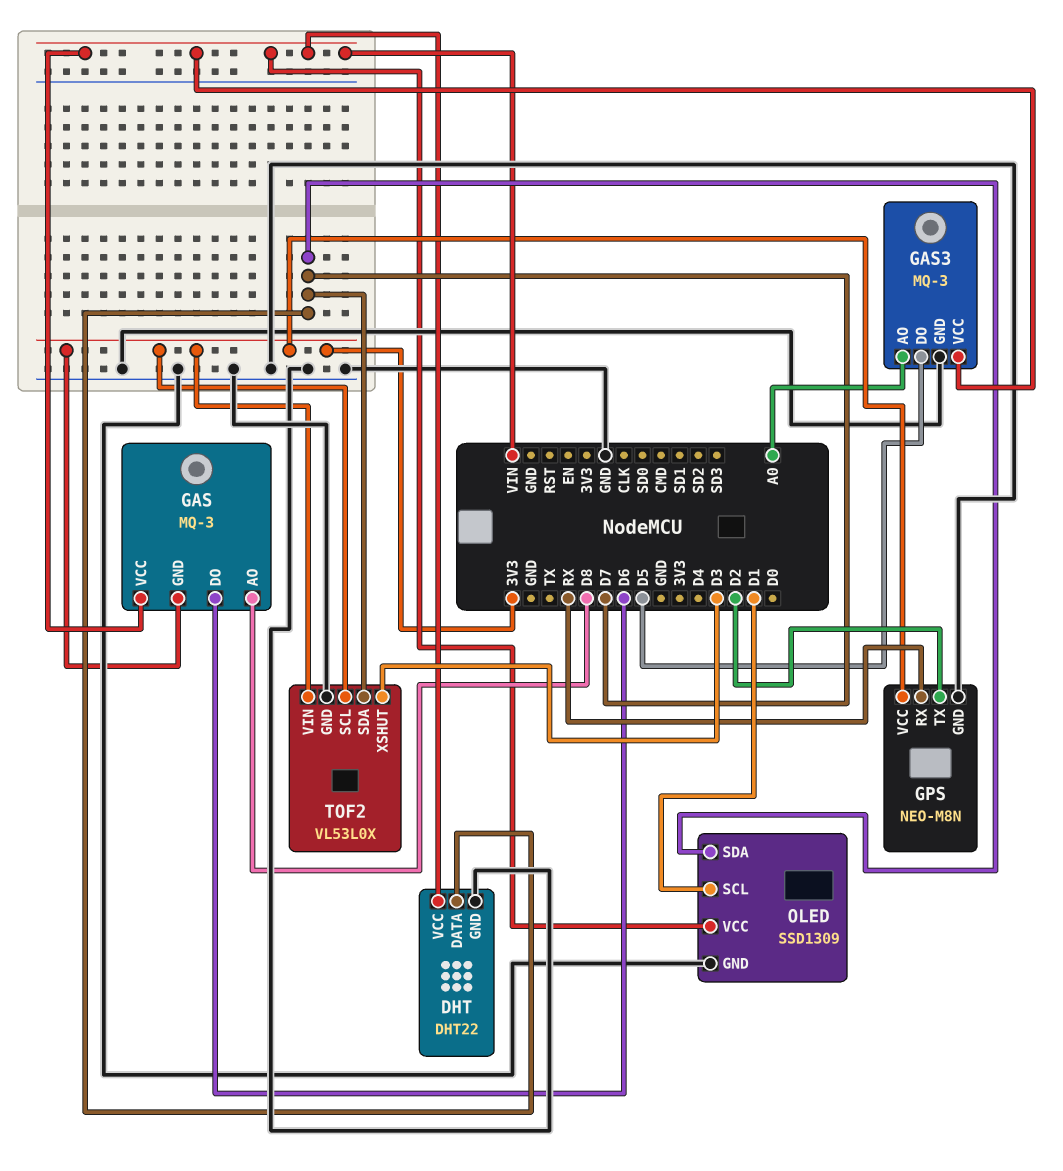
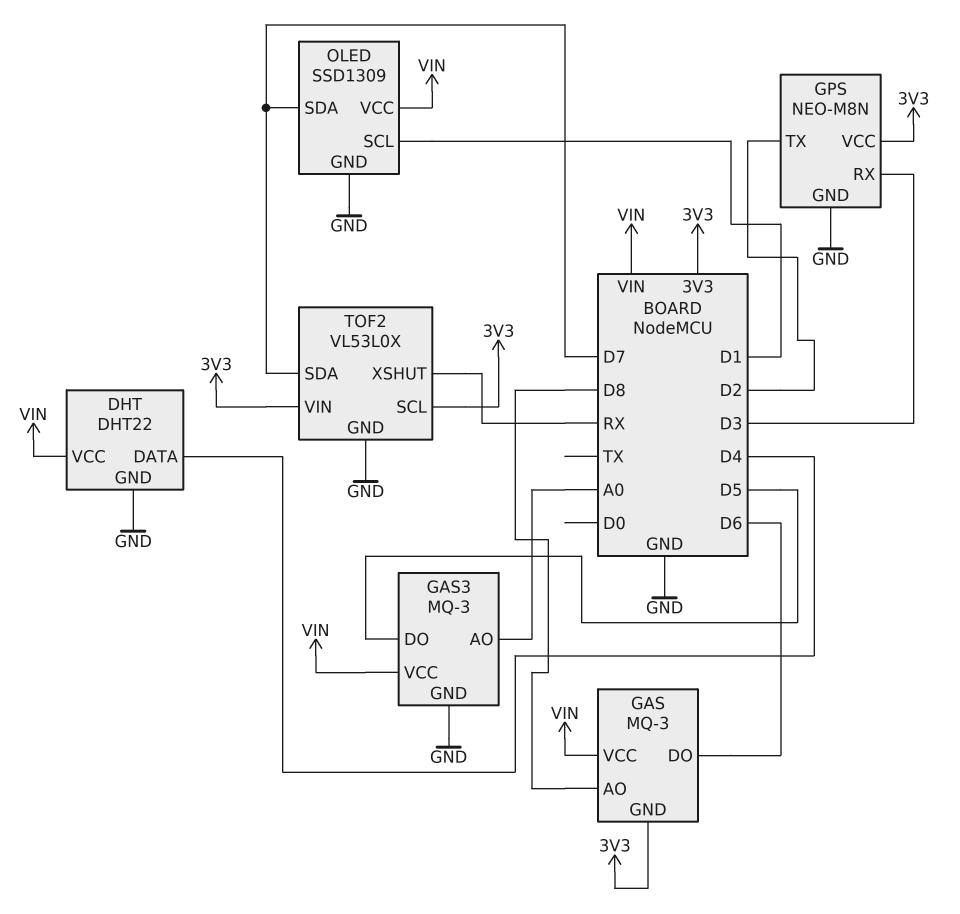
DHT pin DATA: D7 -> D4
GPS pin RX: RX -> D3
TOF2 pin XSHUT: D3 -> RX

